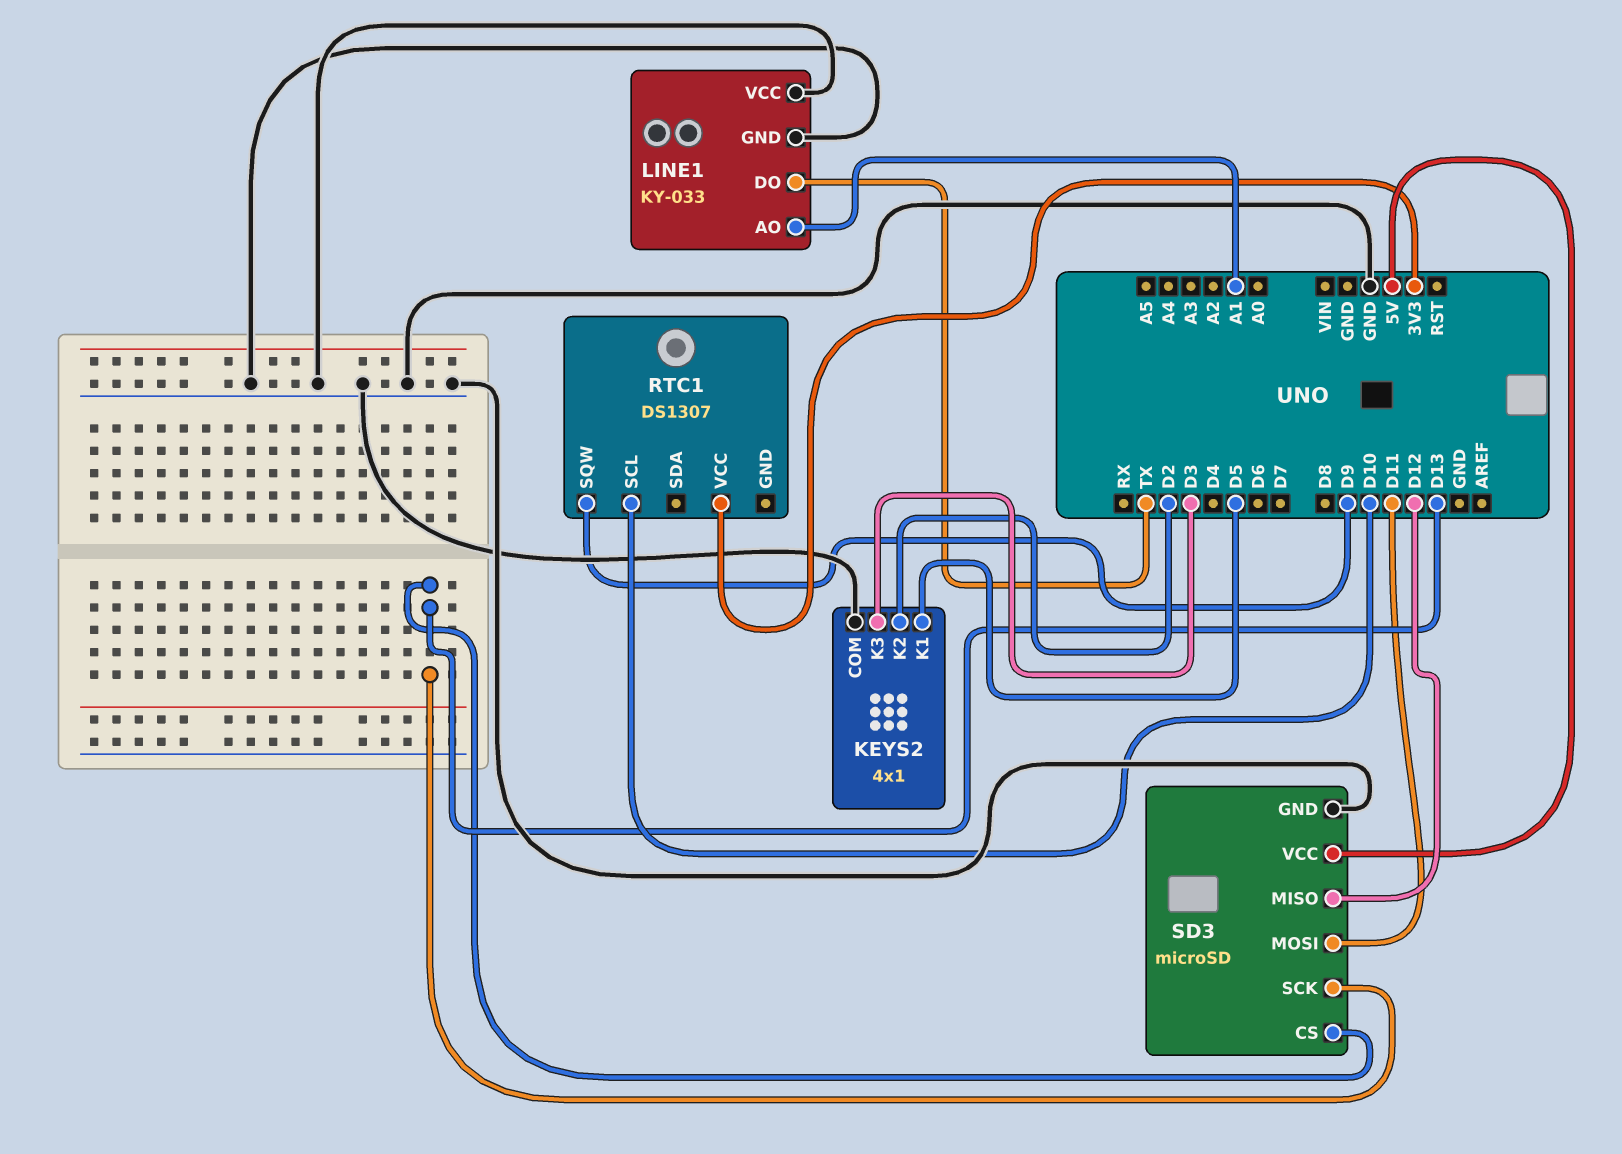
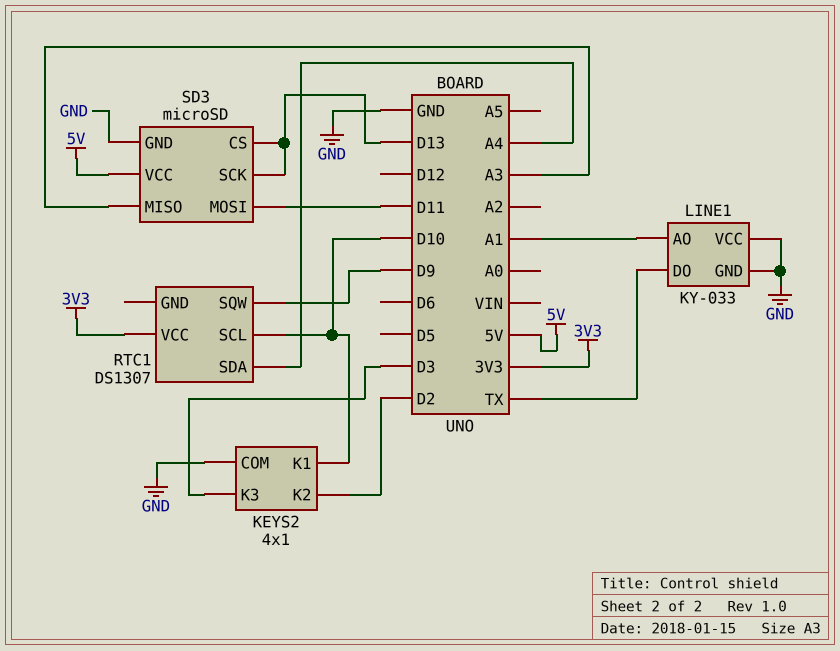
KEYS2 pin K1: D5 -> D10
RTC1 pin SDA: none -> A4
SD3 pin MISO: D12 -> A3

